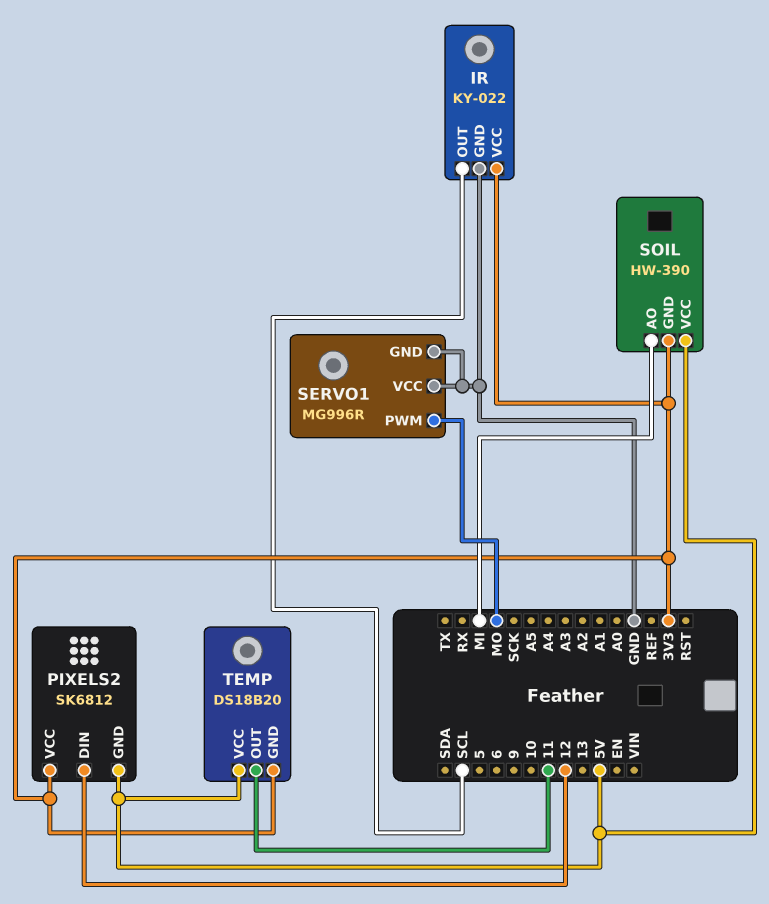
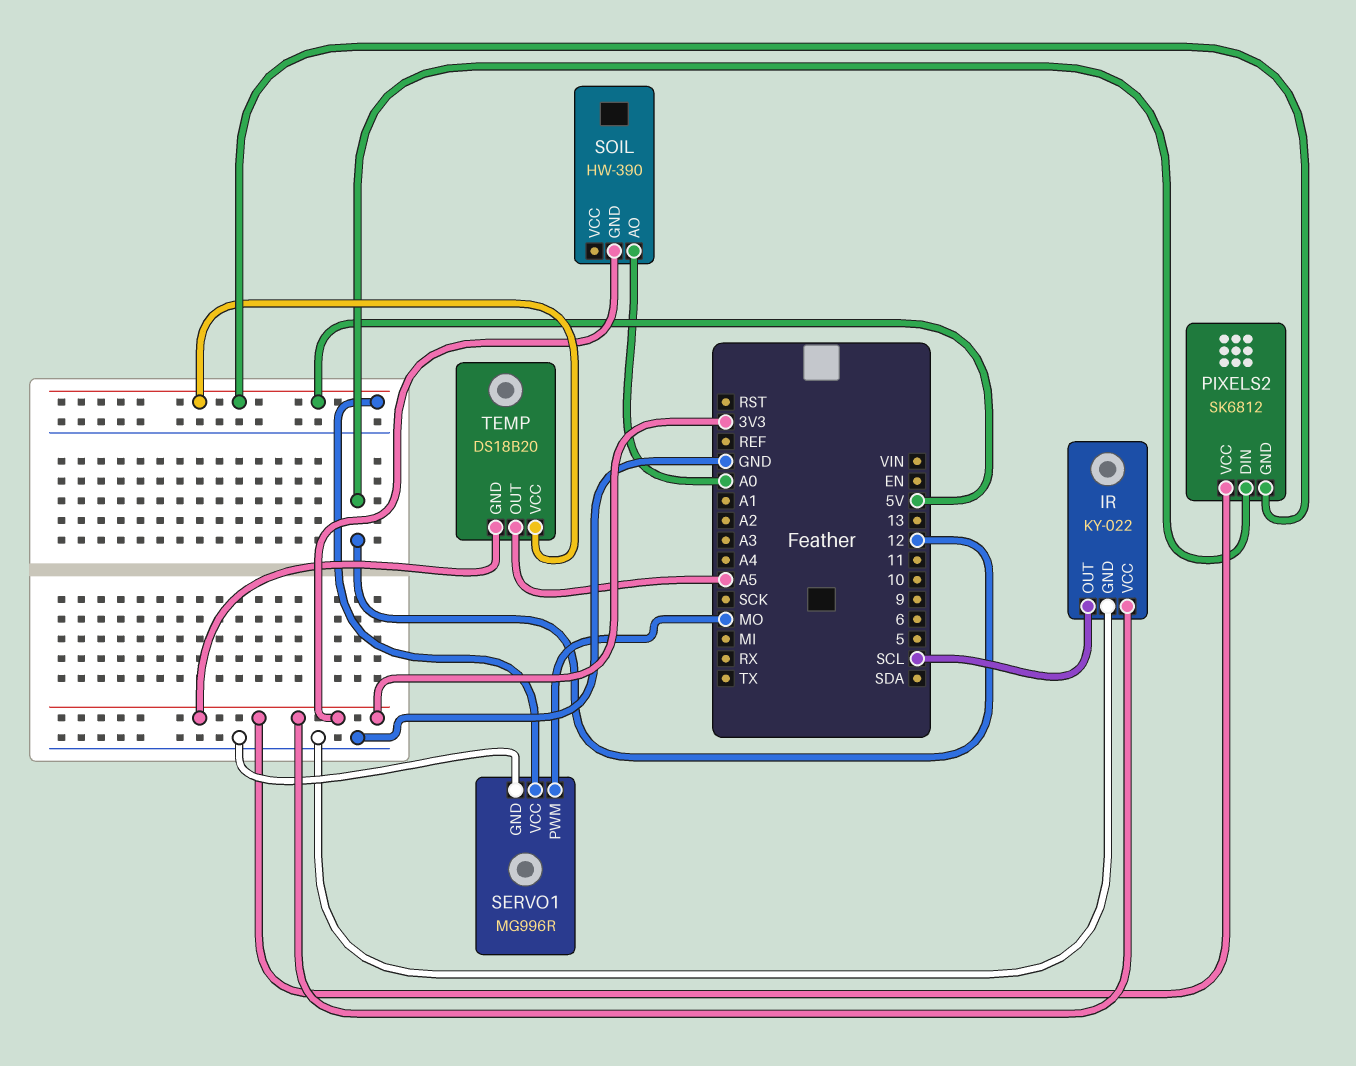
SERVO1 pin VCC: GND -> 5V
SOIL pin AO: MI -> A0
SOIL pin VCC: 5V -> none
TEMP pin OUT: 11 -> A5

